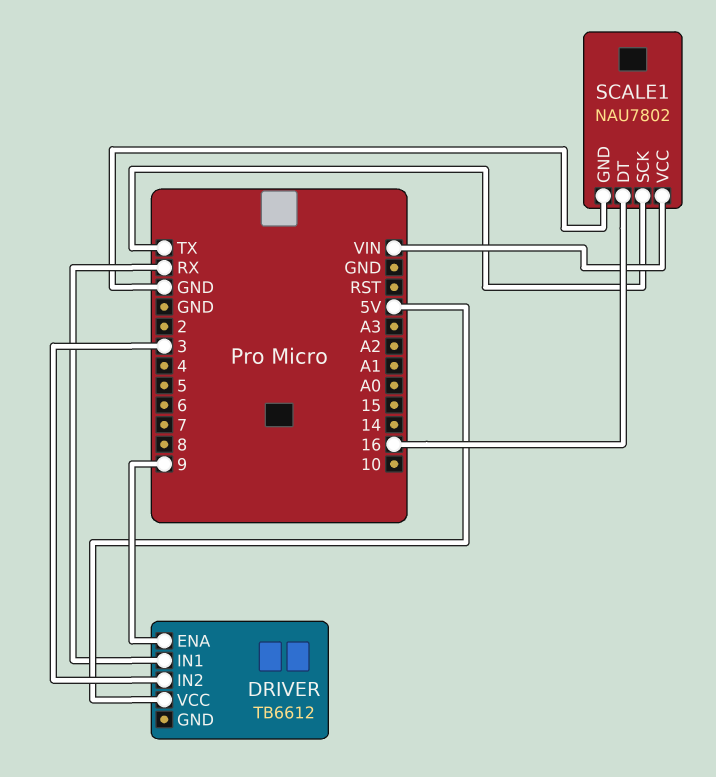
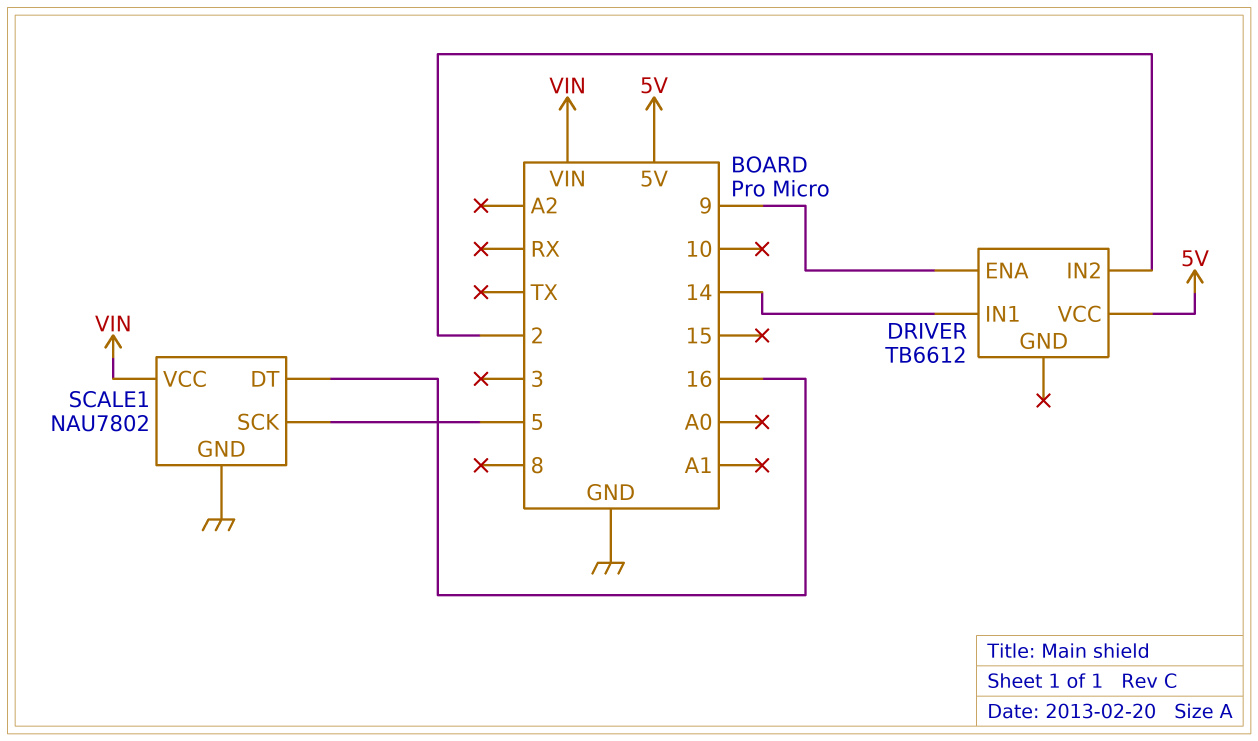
DRIVER pin IN1: RX -> 14
DRIVER pin IN2: 3 -> 2
SCALE1 pin SCK: TX -> 5

